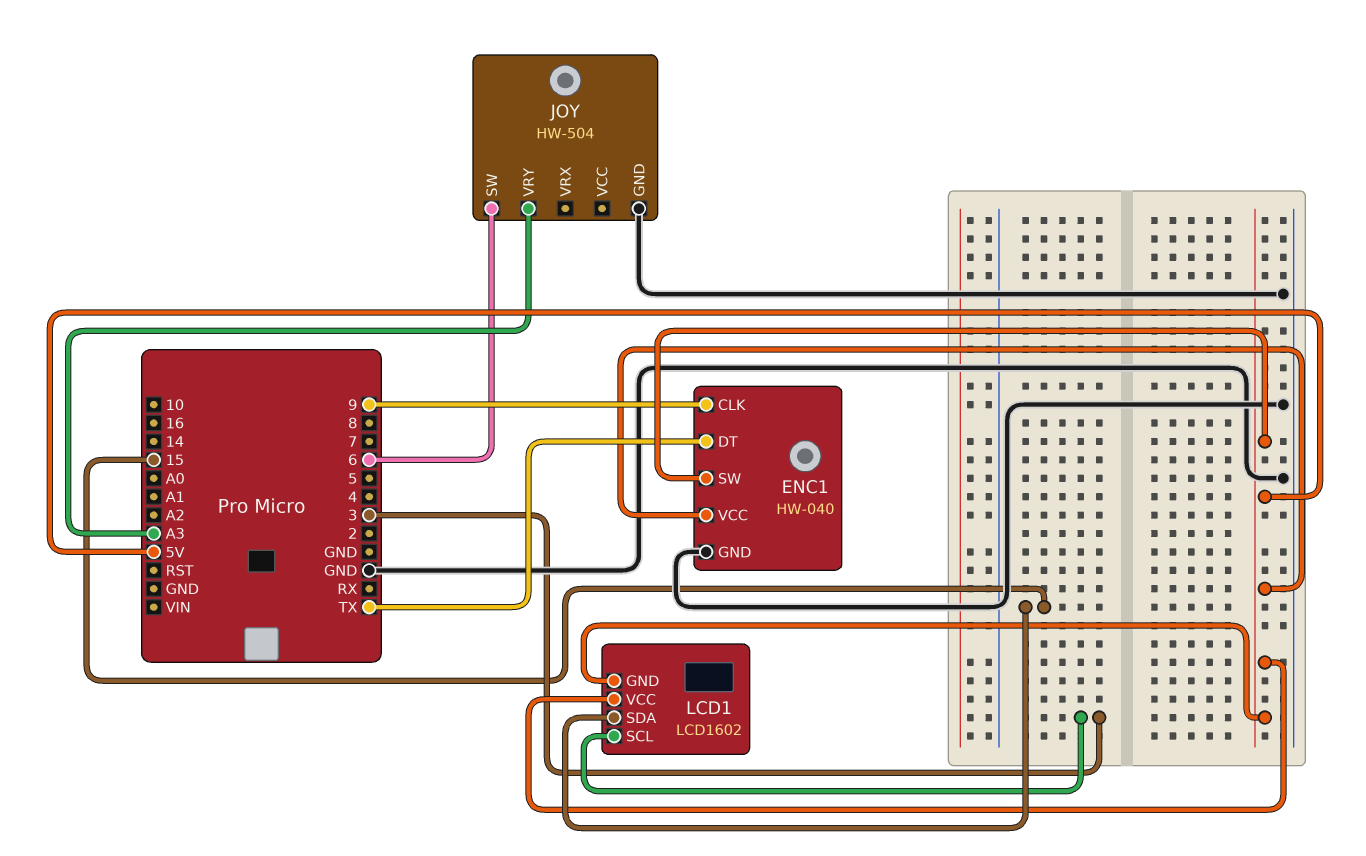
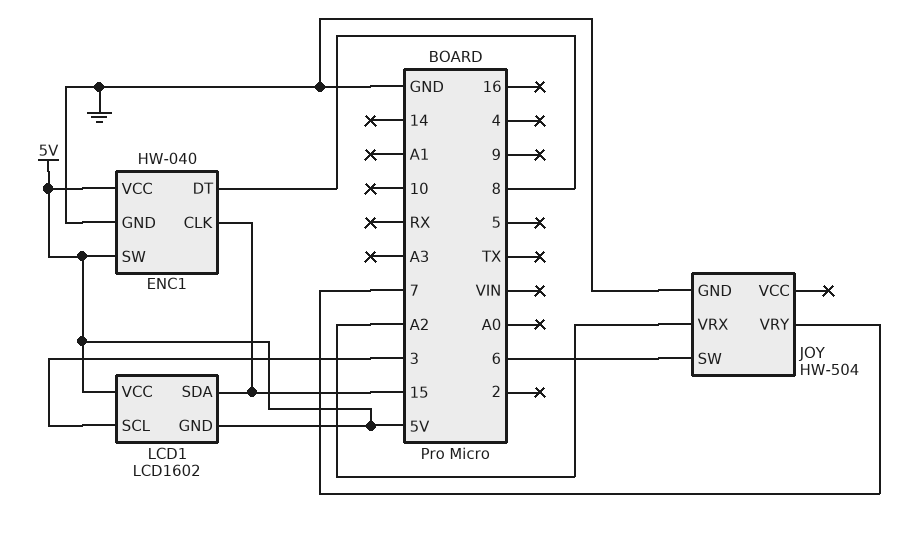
ENC1 pin CLK: 9 -> 15
ENC1 pin DT: TX -> 8
JOY pin VRX: none -> A2
JOY pin VRY: A3 -> 7

